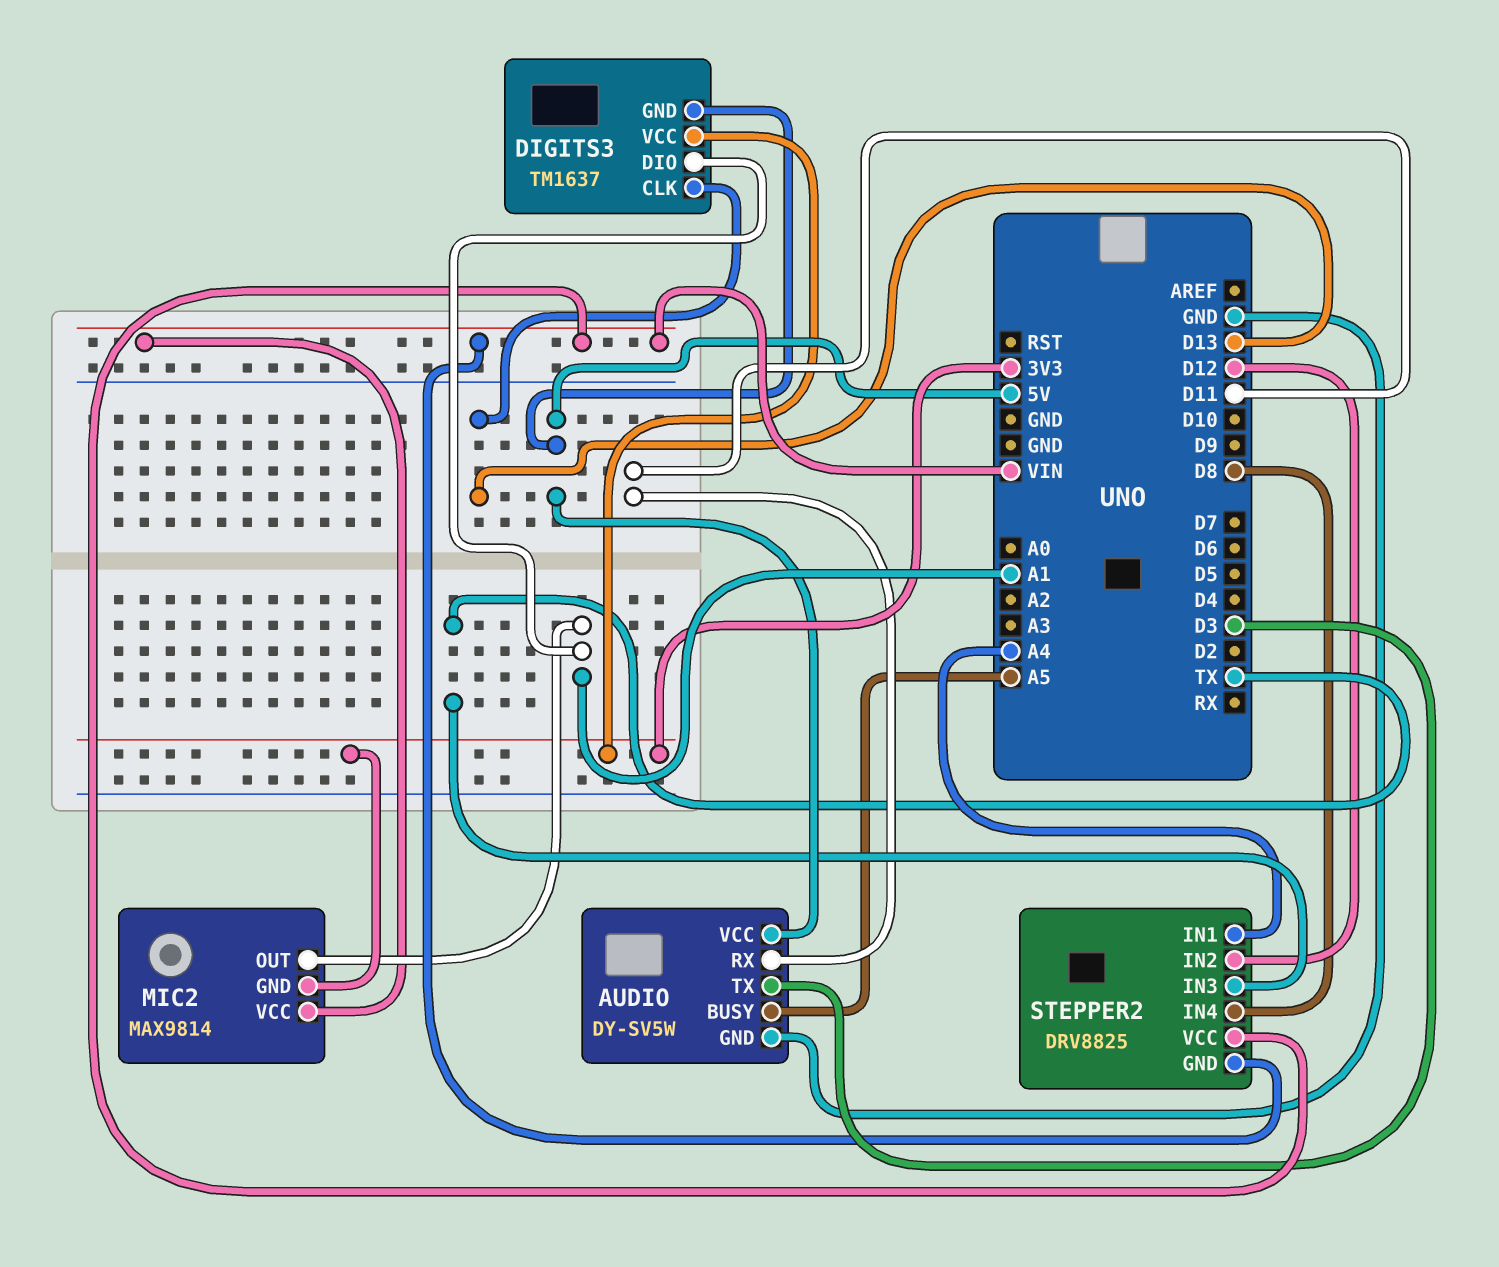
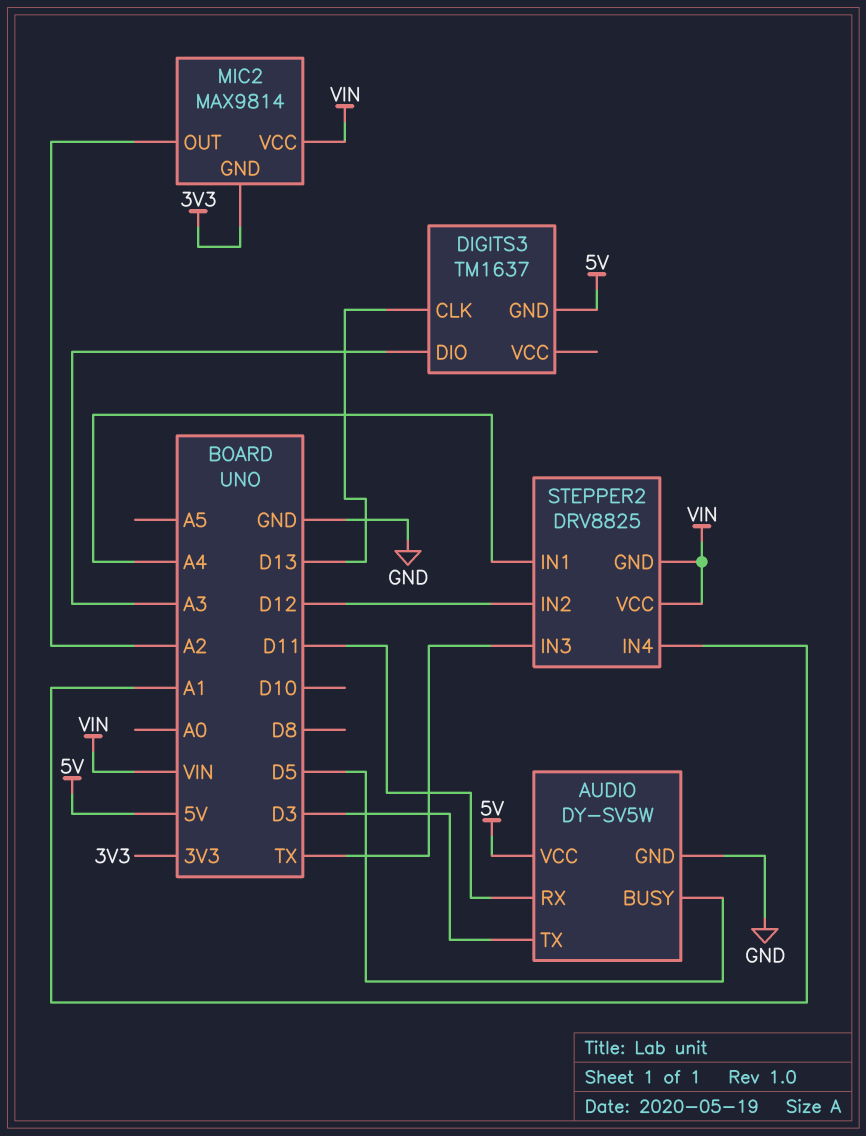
AUDIO pin BUSY: A5 -> D5
DIGITS3 pin DIO: A1 -> A3
DIGITS3 pin VCC: 3V3 -> none
MIC2 pin OUT: A1 -> A2
STEPPER2 pin IN4: D8 -> A1

